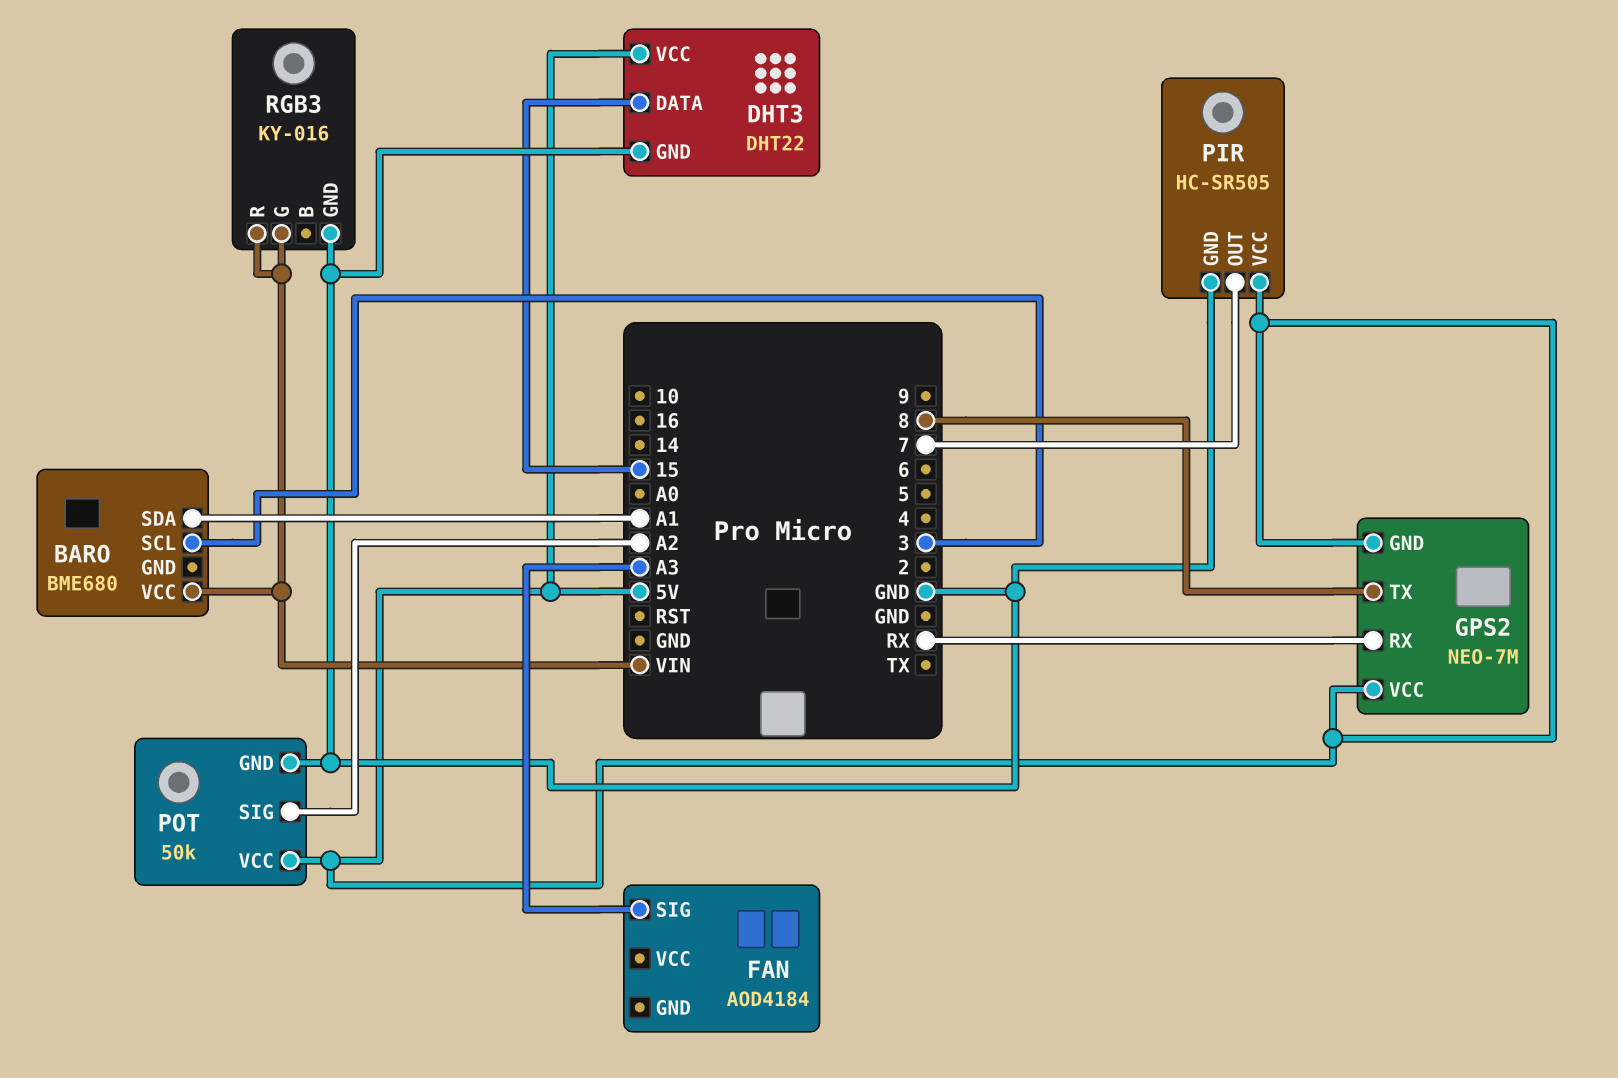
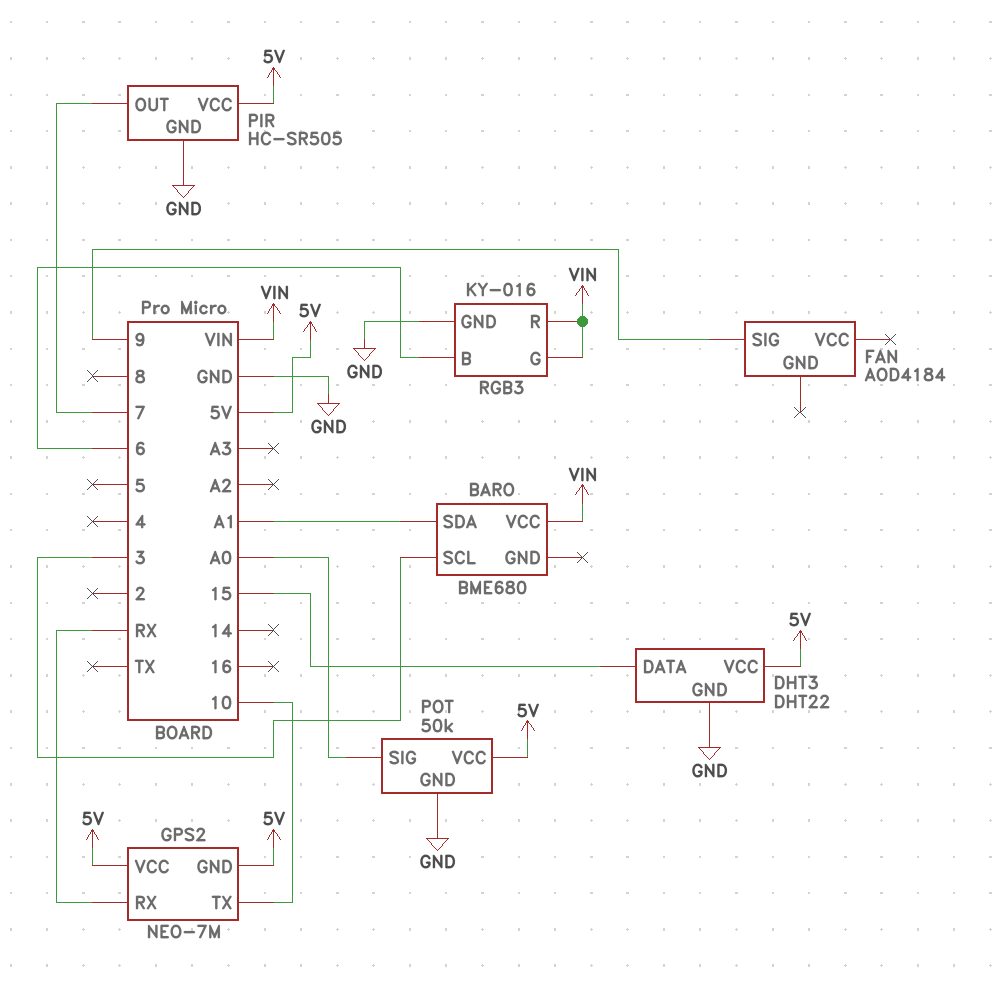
FAN pin SIG: A3 -> 9
GPS2 pin TX: 8 -> 10
POT pin SIG: A2 -> A0
RGB3 pin B: none -> 6

